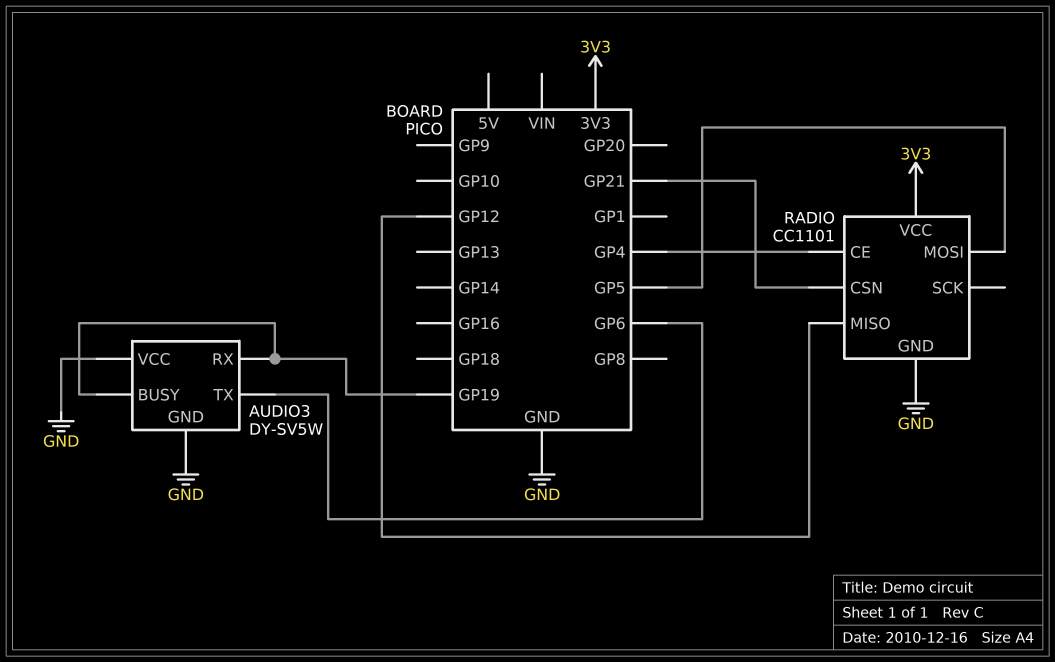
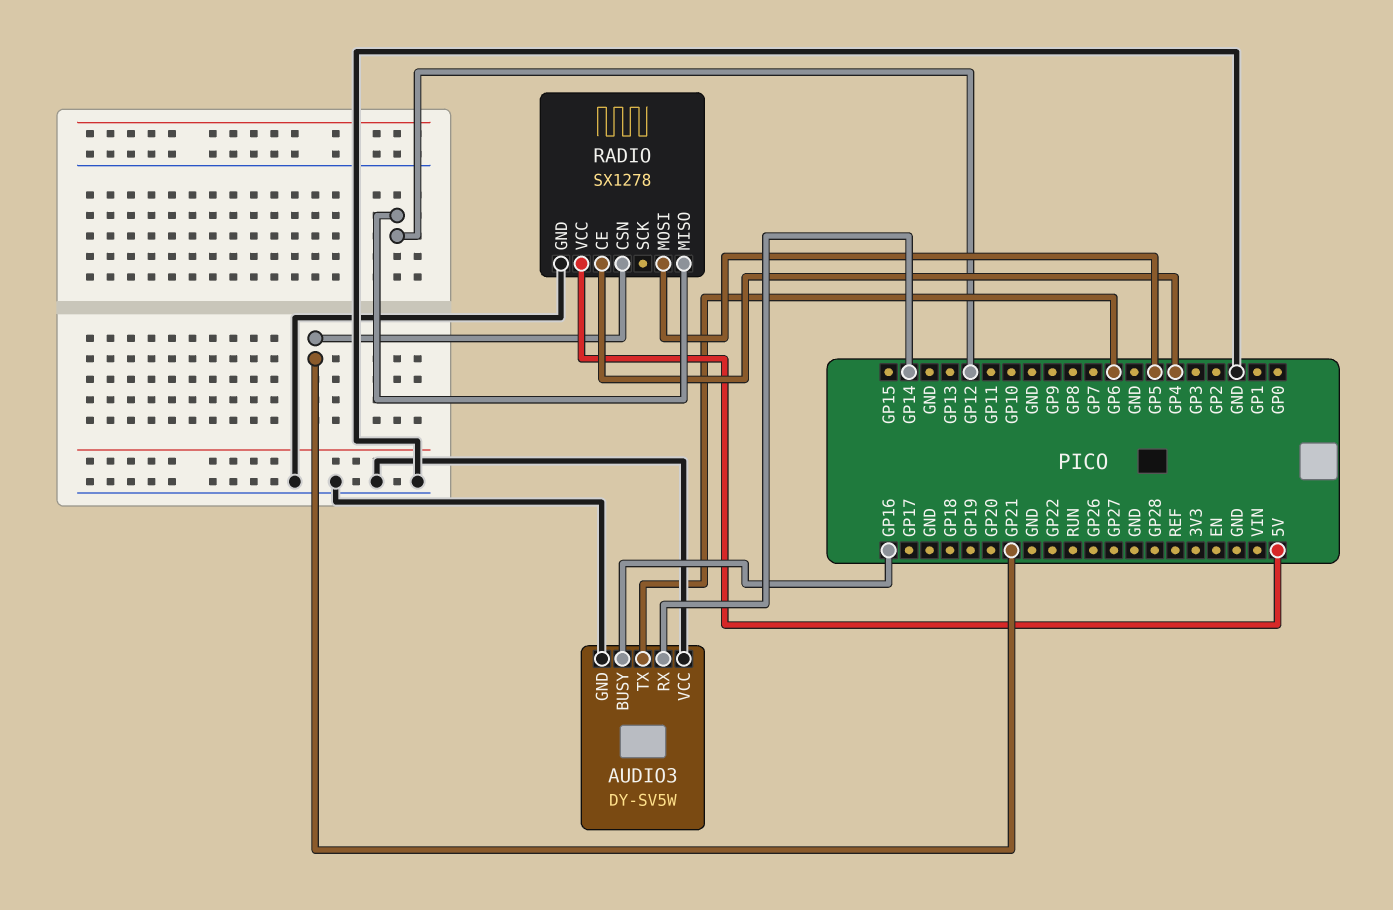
AUDIO3 pin BUSY: GP19 -> GP16
AUDIO3 pin RX: GP19 -> GP14
RADIO: CC1101 -> SX1278
RADIO pin VCC: 3V3 -> 5V

